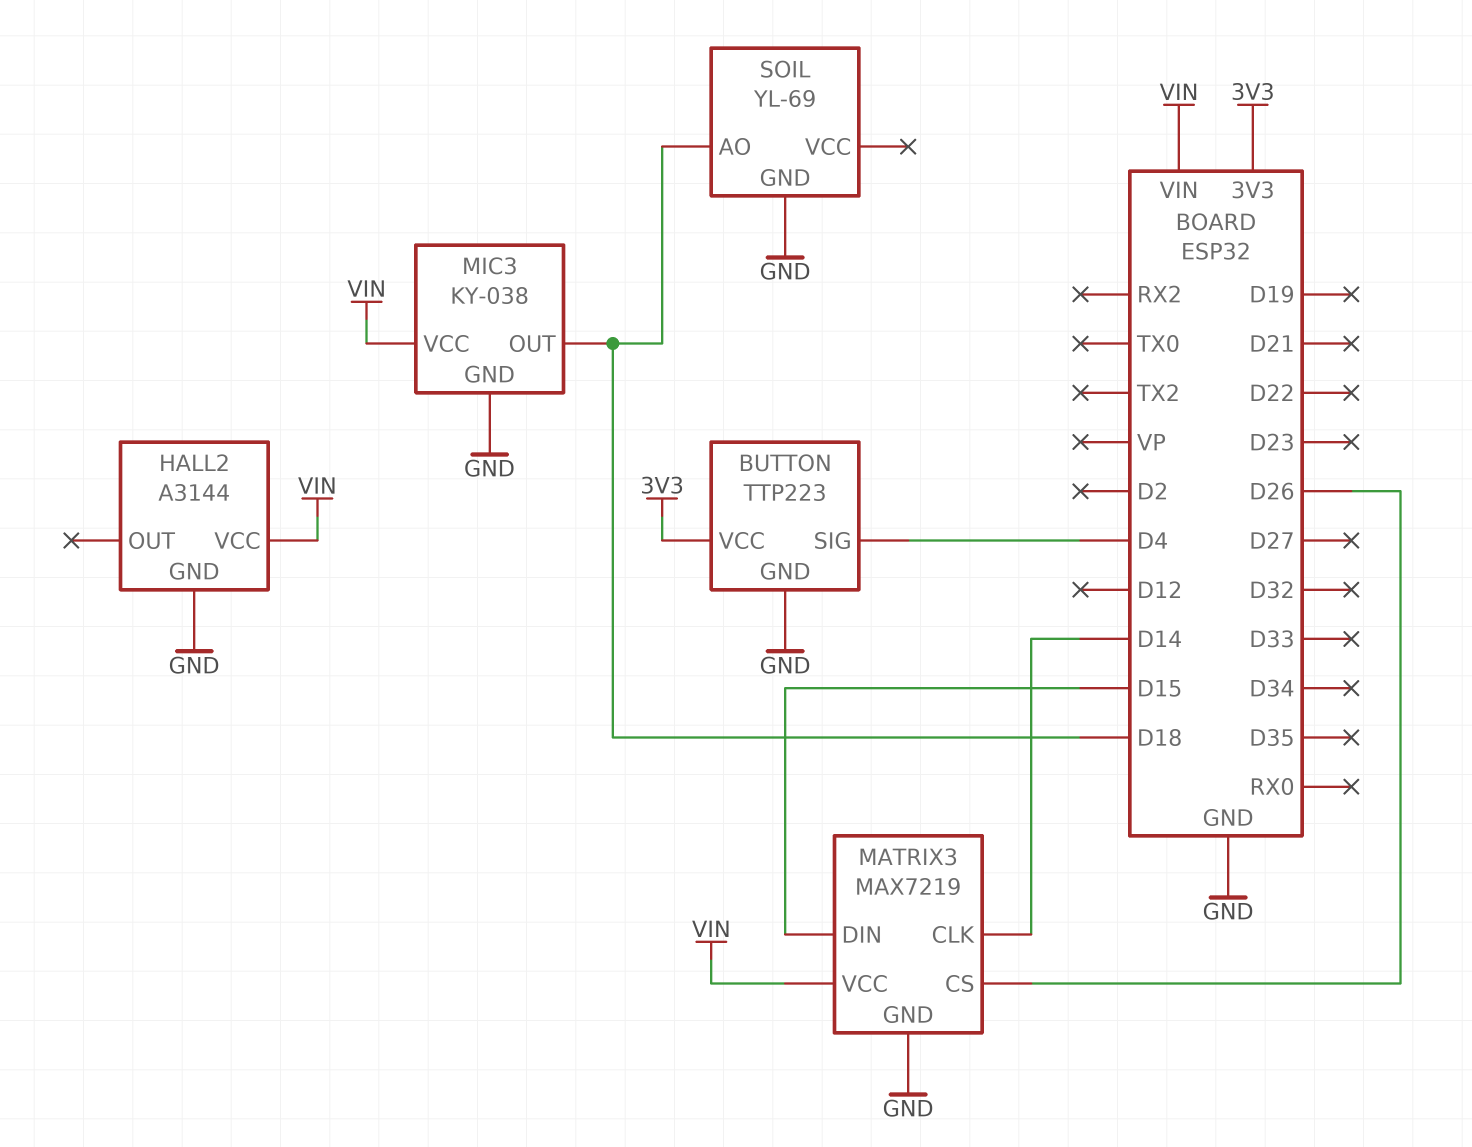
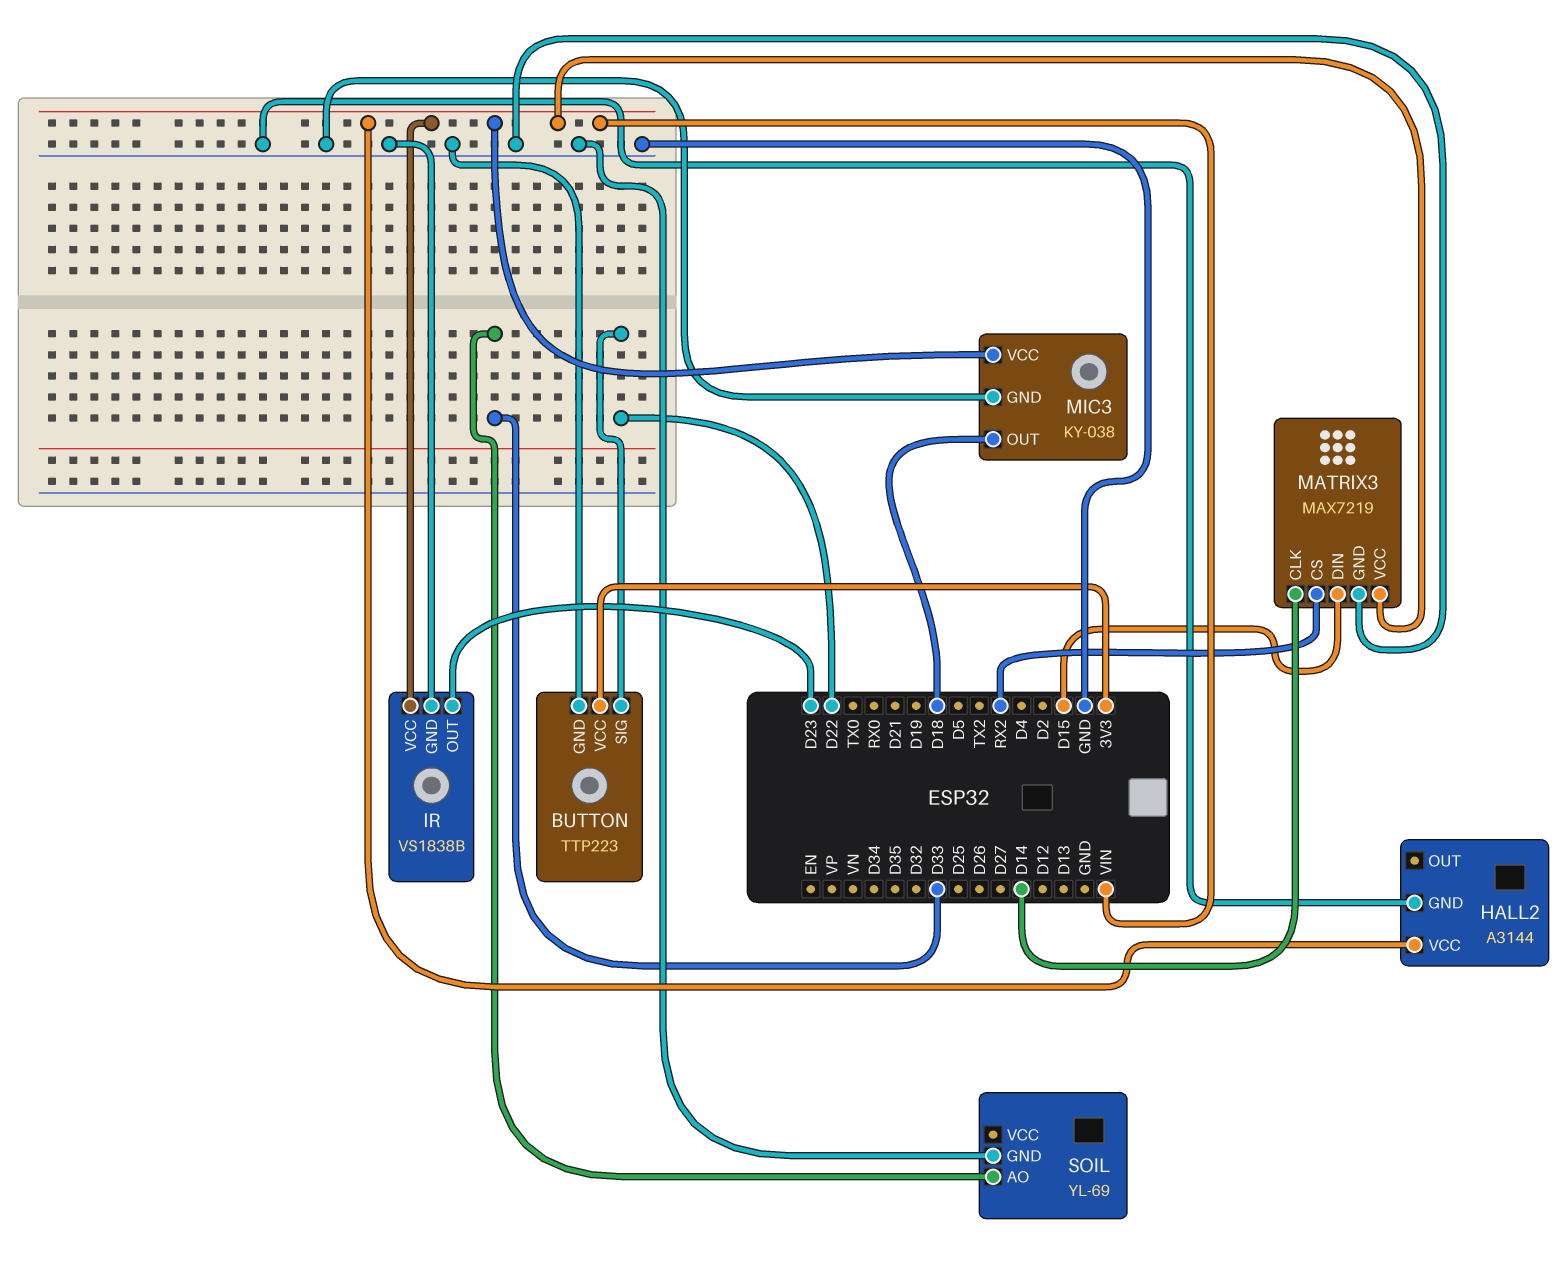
BUTTON pin SIG: D4 -> D22
IR: none -> VS1838B
IR pin GND: none -> GND
IR pin OUT: none -> D23
IR pin VCC: none -> VIN
MATRIX3 pin CS: D26 -> RX2
SOIL pin AO: D18 -> D33

